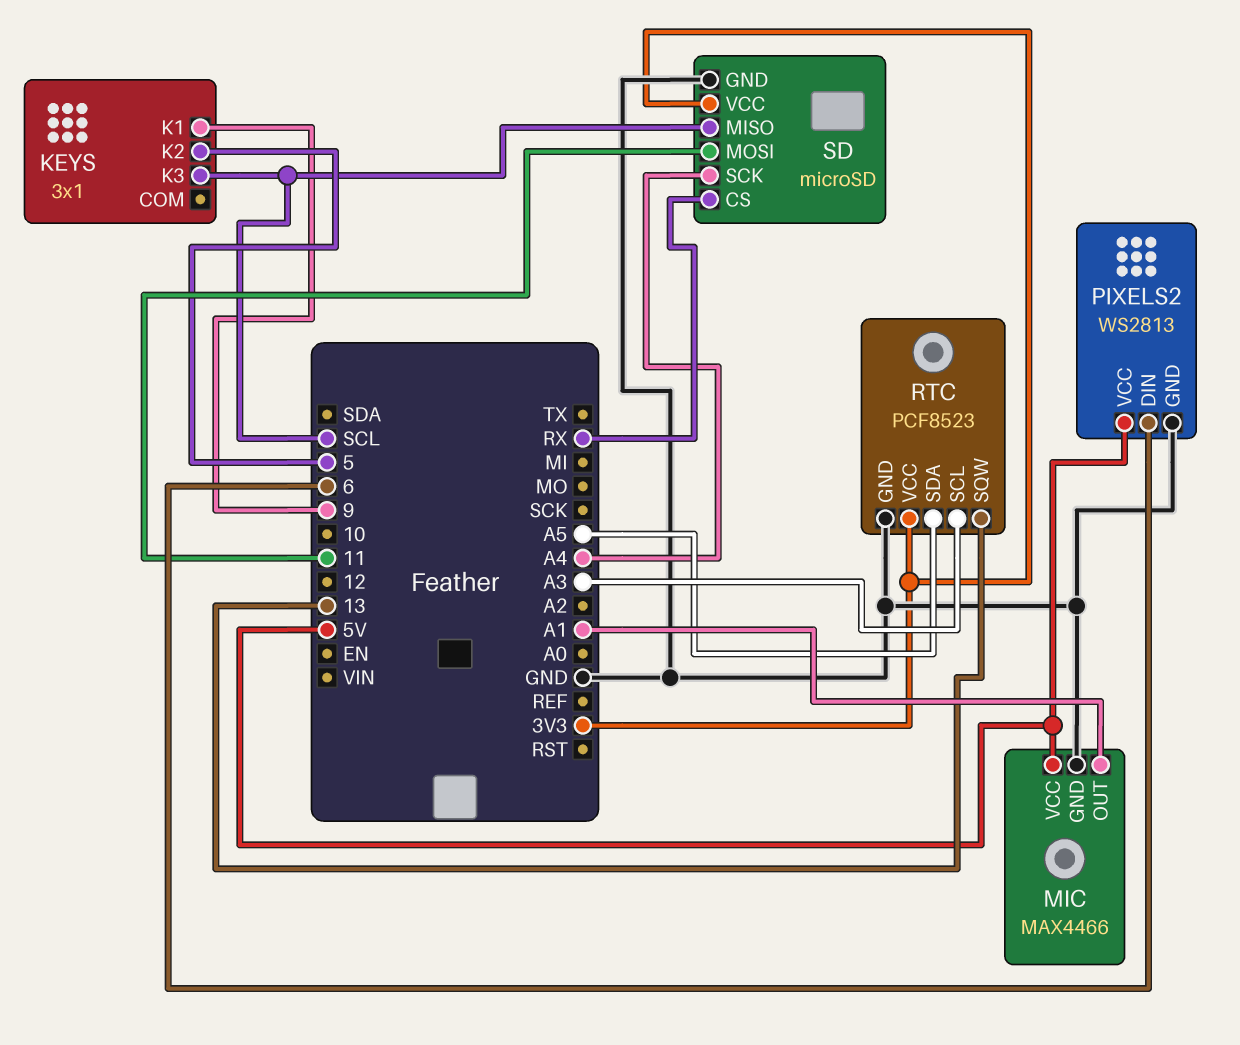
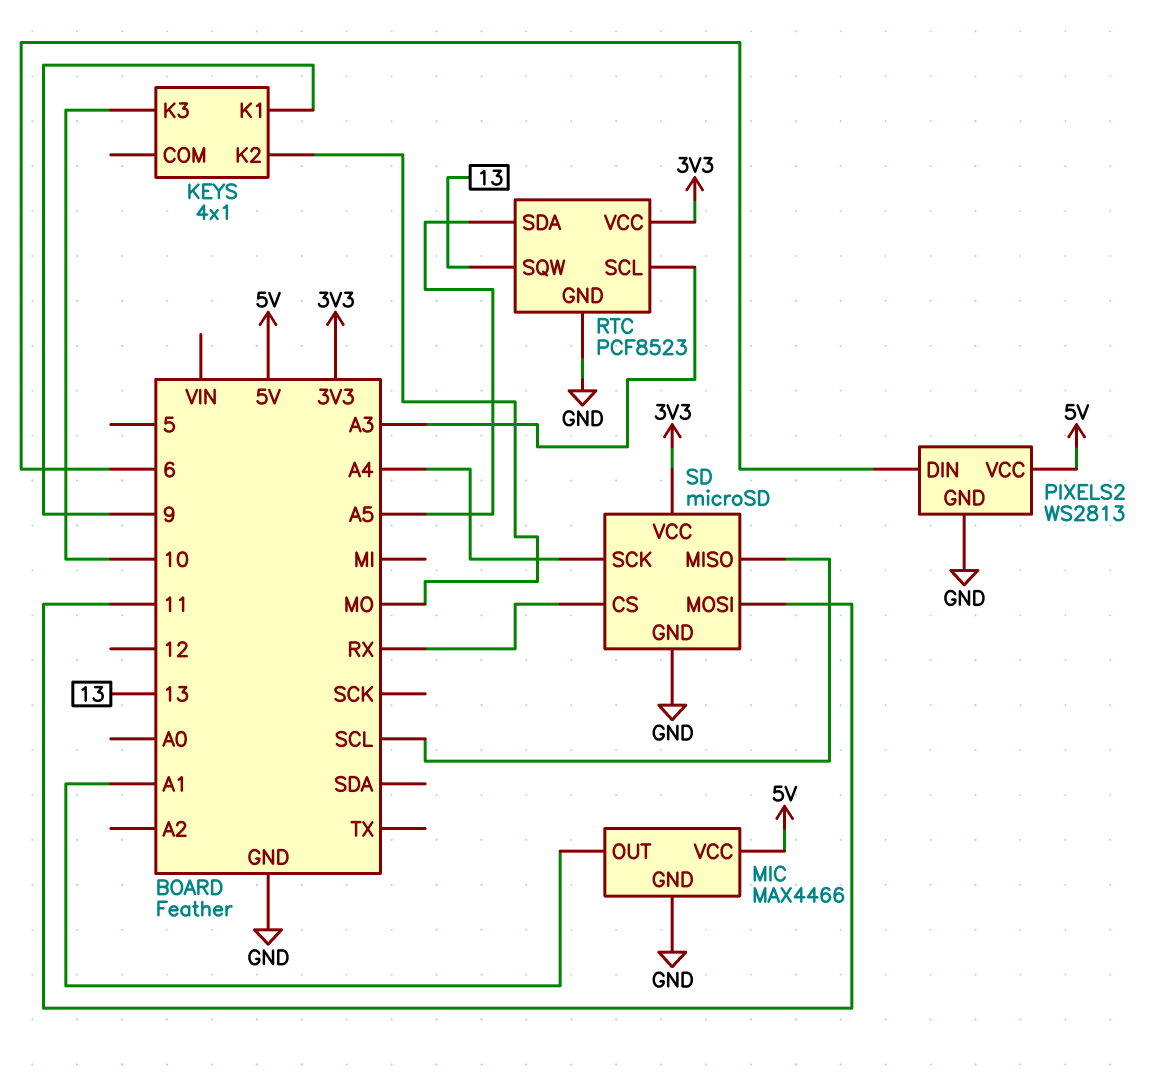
KEYS: 3x1 -> 4x1
KEYS pin K2: 5 -> MO
KEYS pin K3: SCL -> 10

